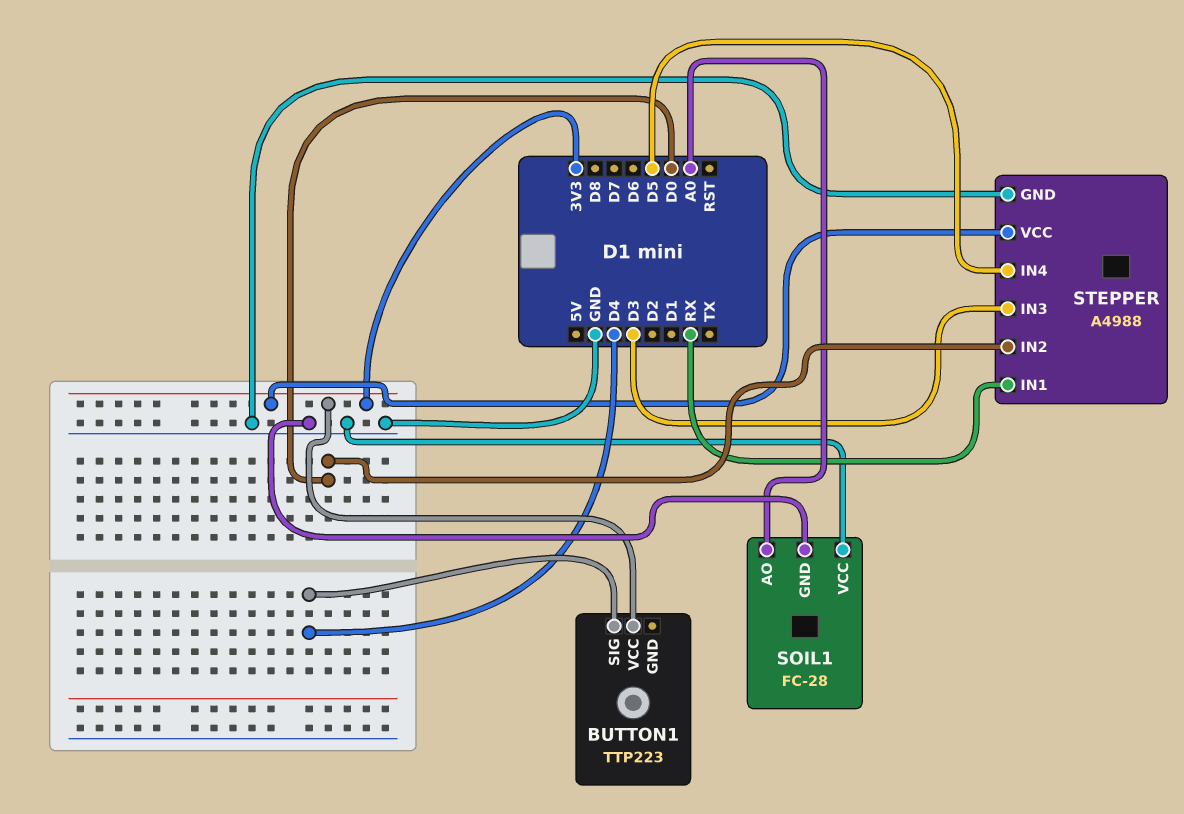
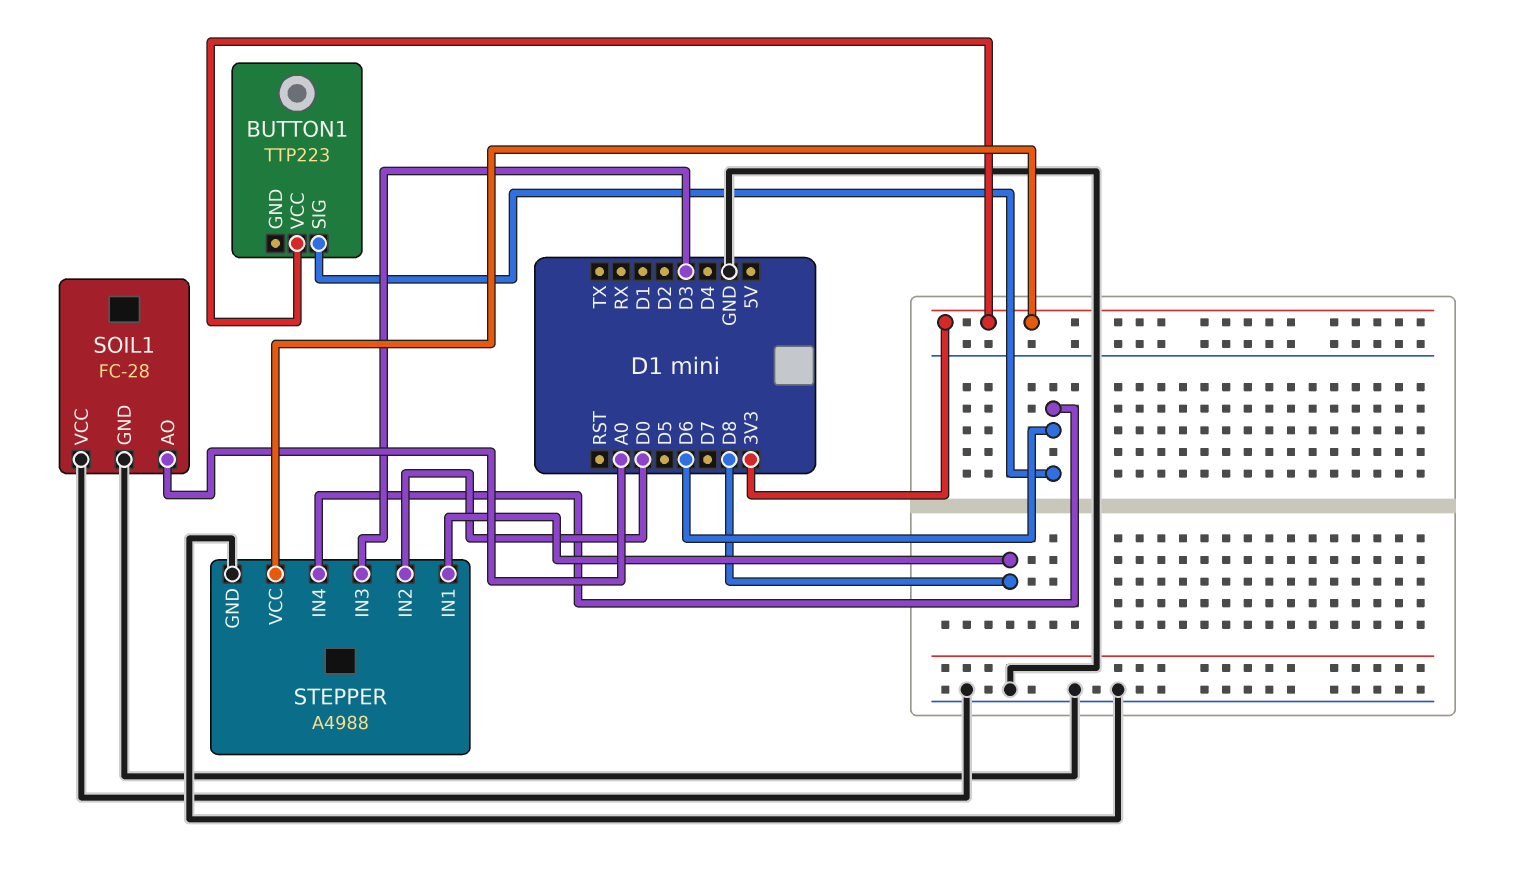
BUTTON1 pin SIG: D4 -> D6
STEPPER pin IN1: RX -> D8
STEPPER pin IN4: D5 -> D6

